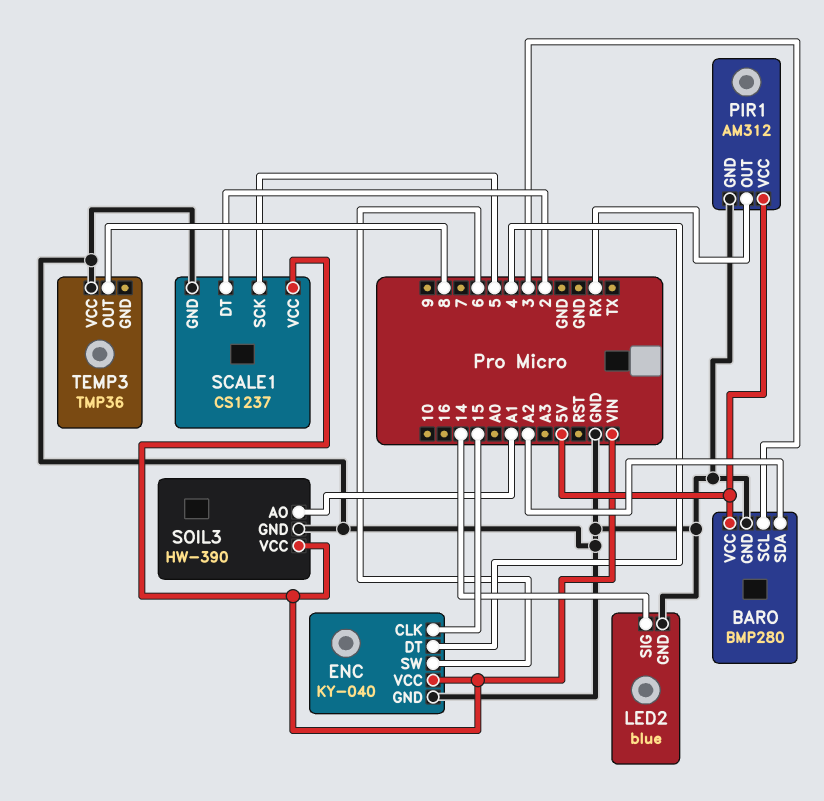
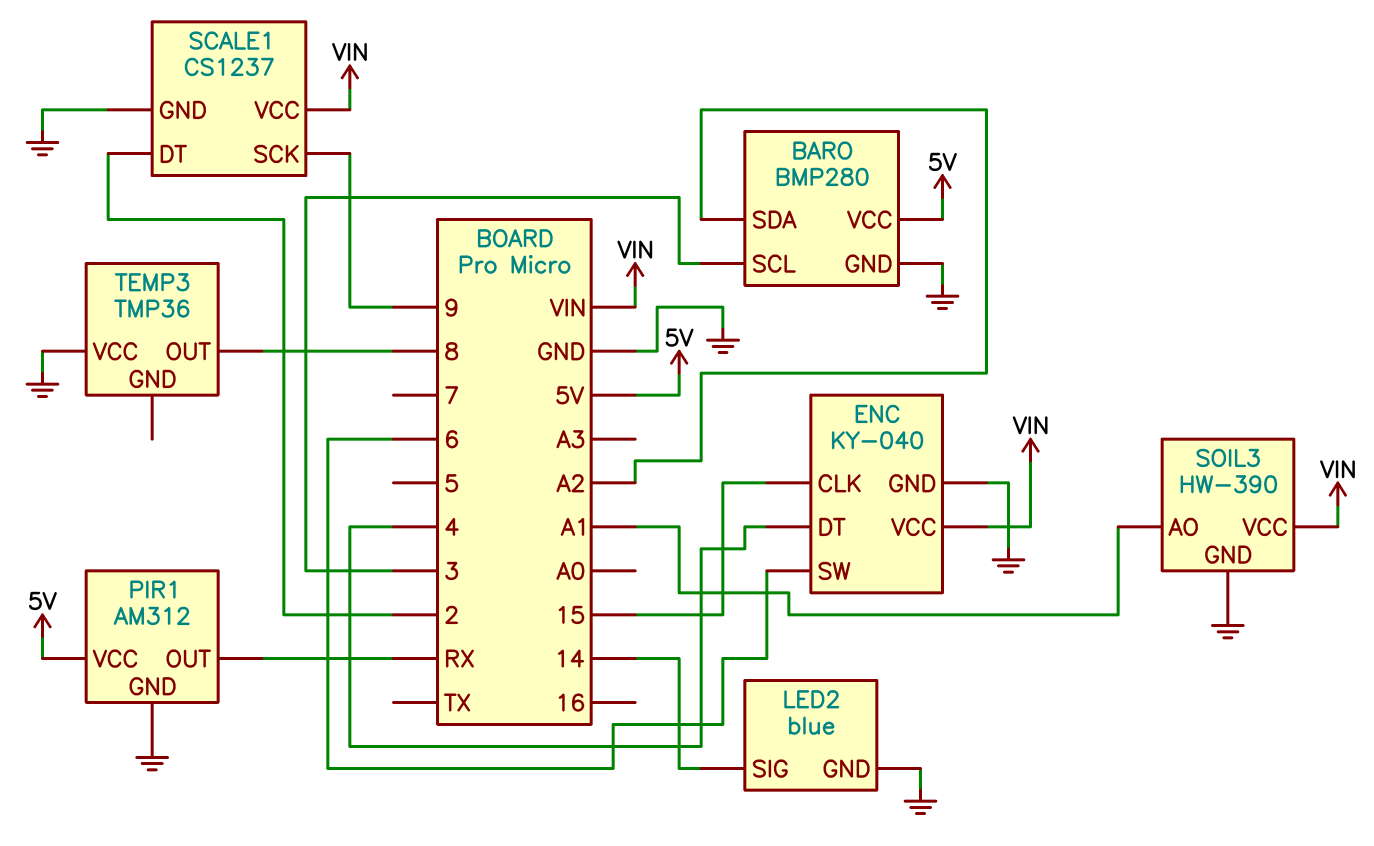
SCALE1 pin SCK: 5 -> 9

